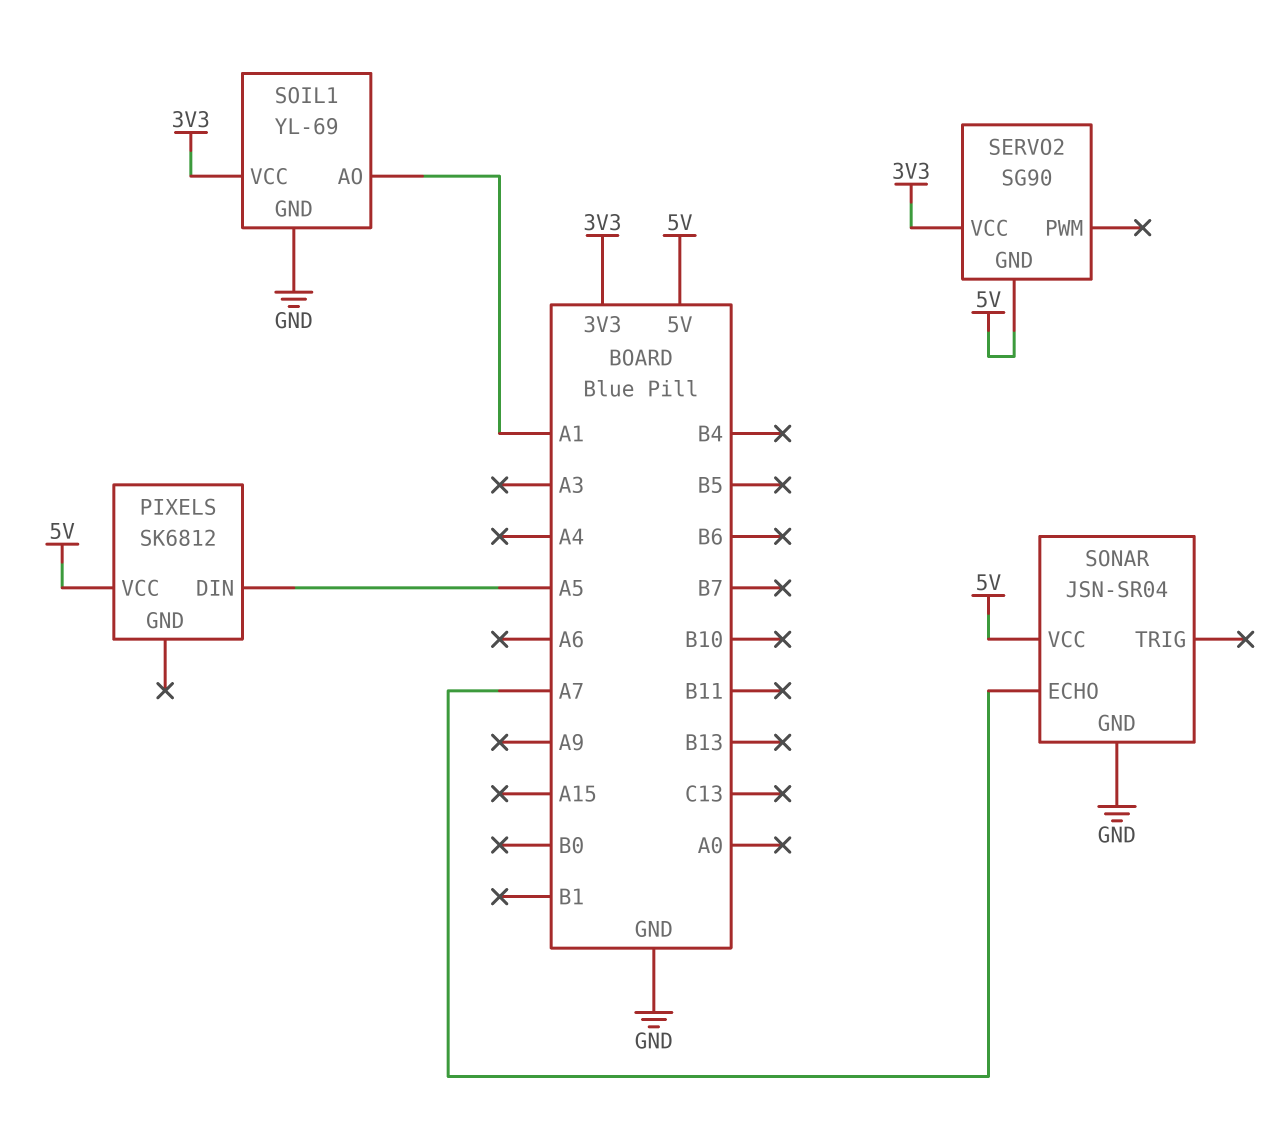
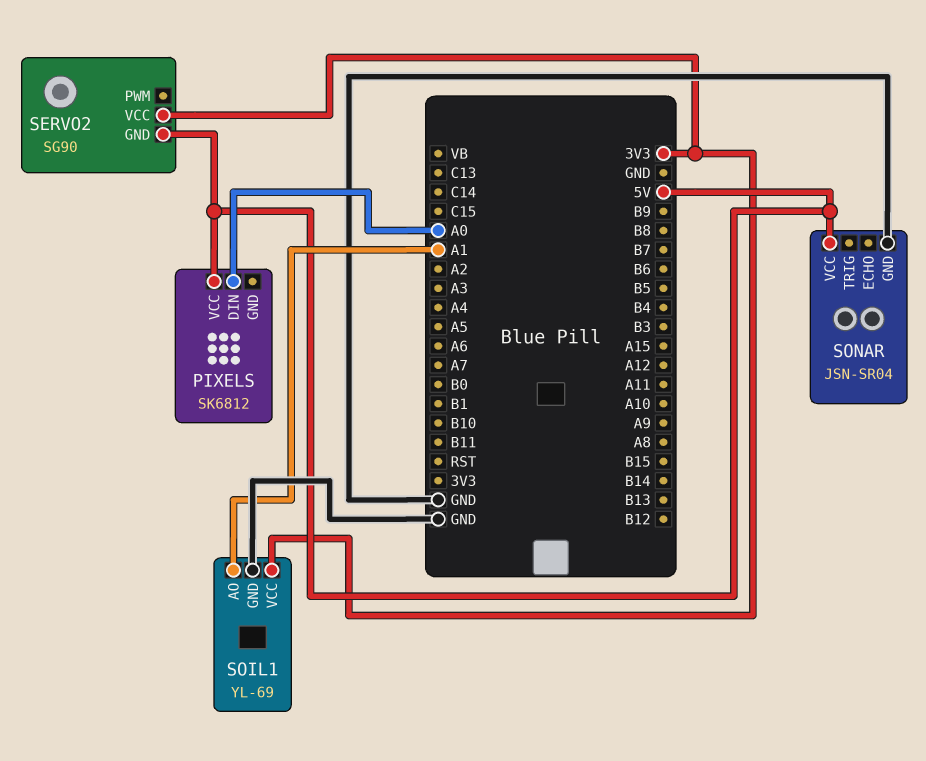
PIXELS pin DIN: A5 -> A0
SONAR pin ECHO: A7 -> none

